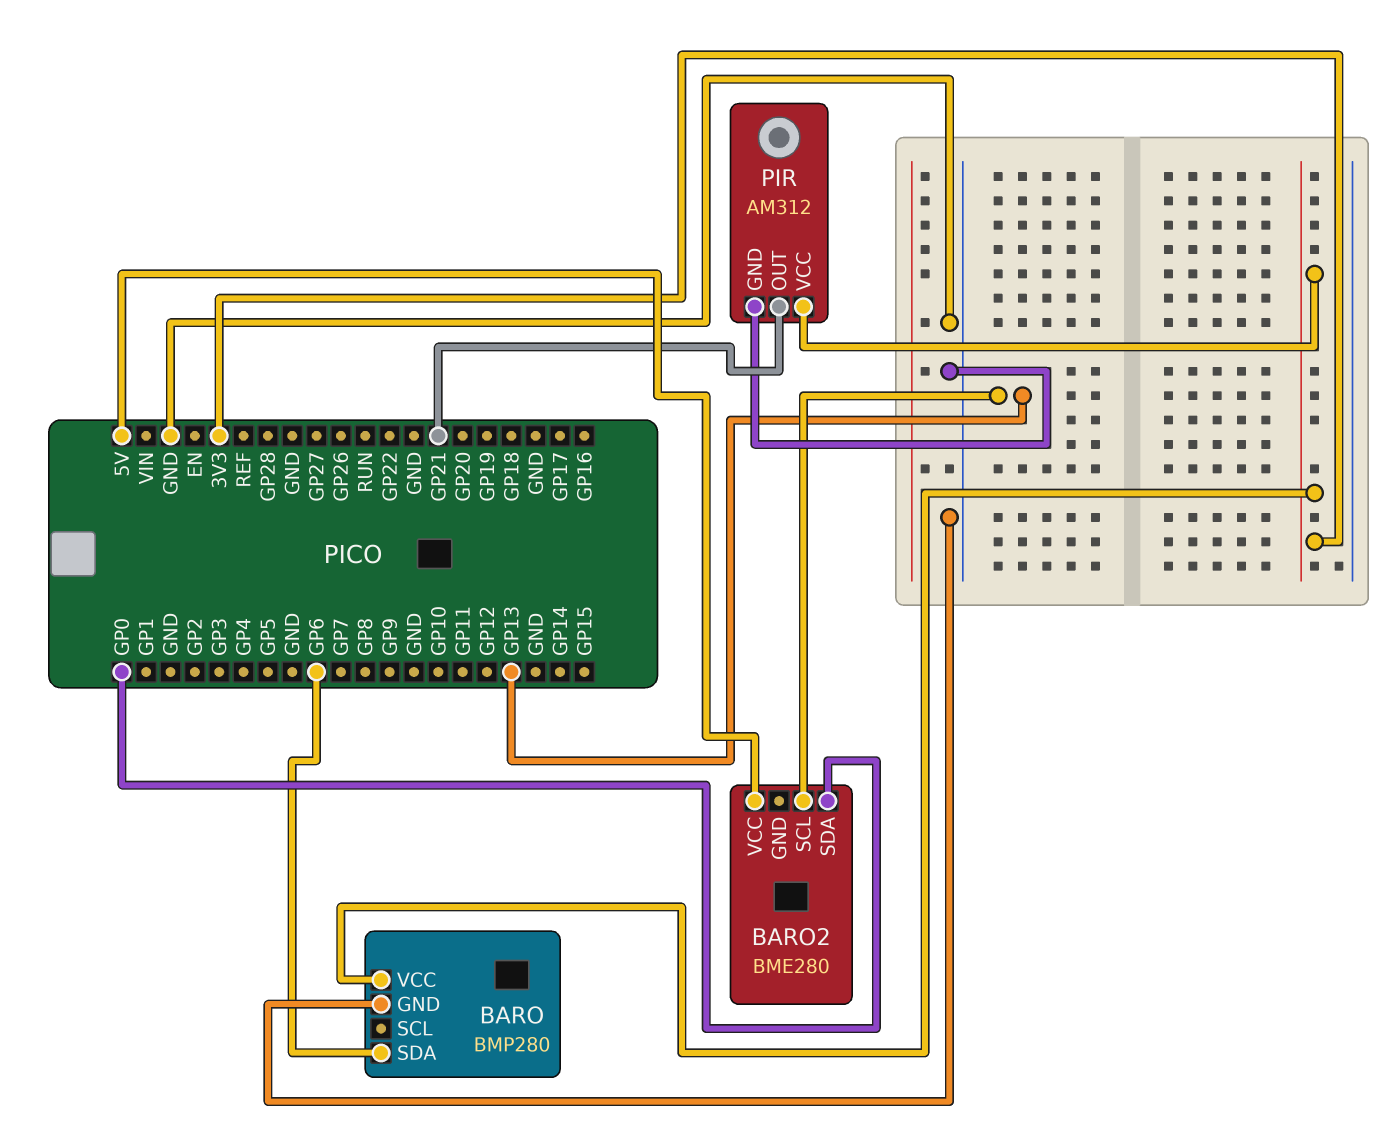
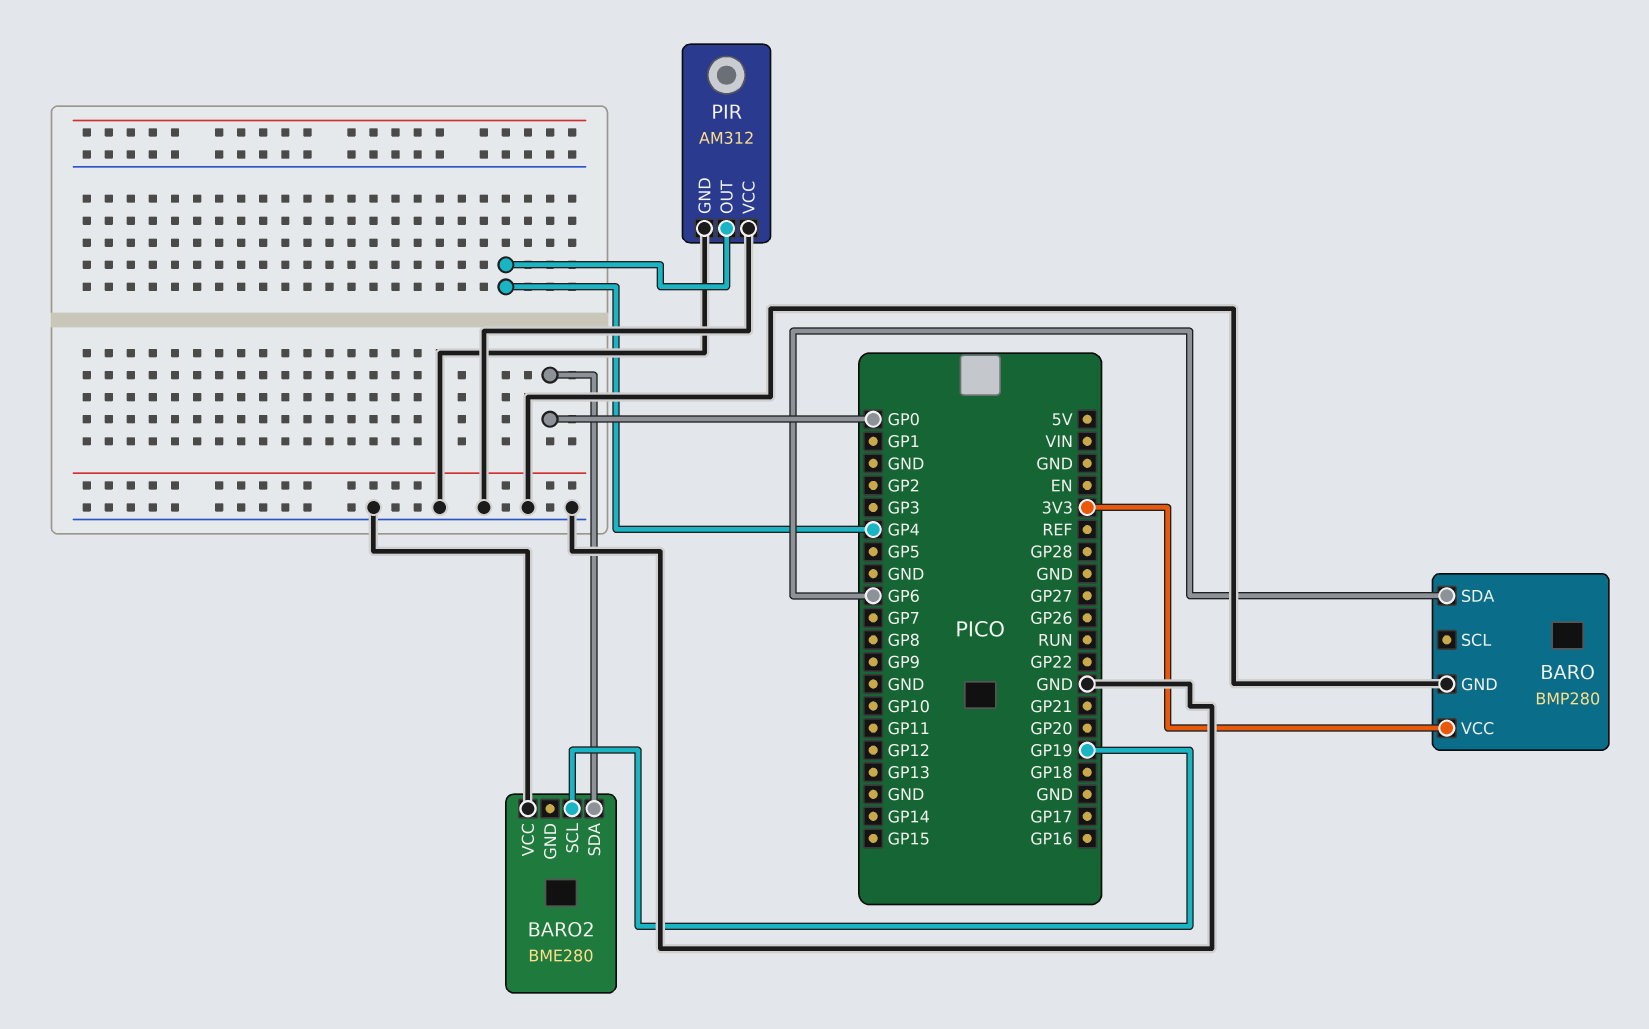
BARO2 pin SCL: GP13 -> GP19
BARO2 pin VCC: 5V -> GND
PIR pin OUT: GP21 -> GP4
PIR pin VCC: 3V3 -> GND

